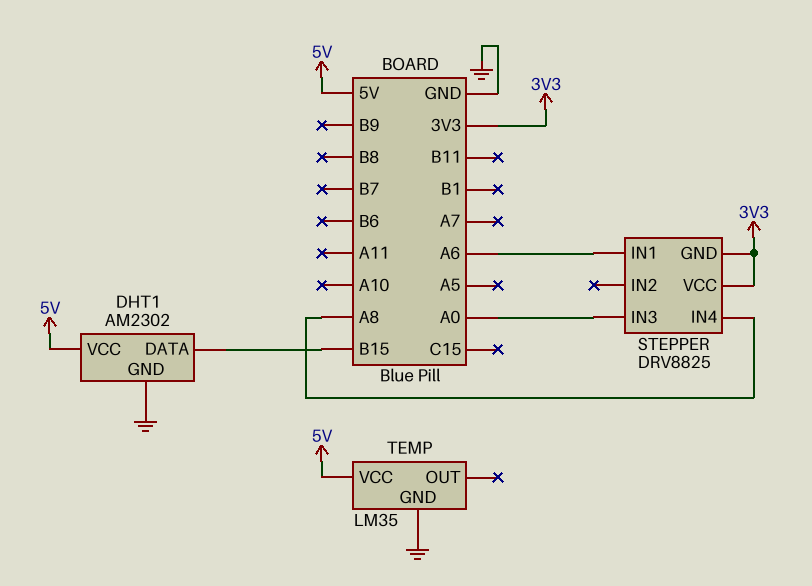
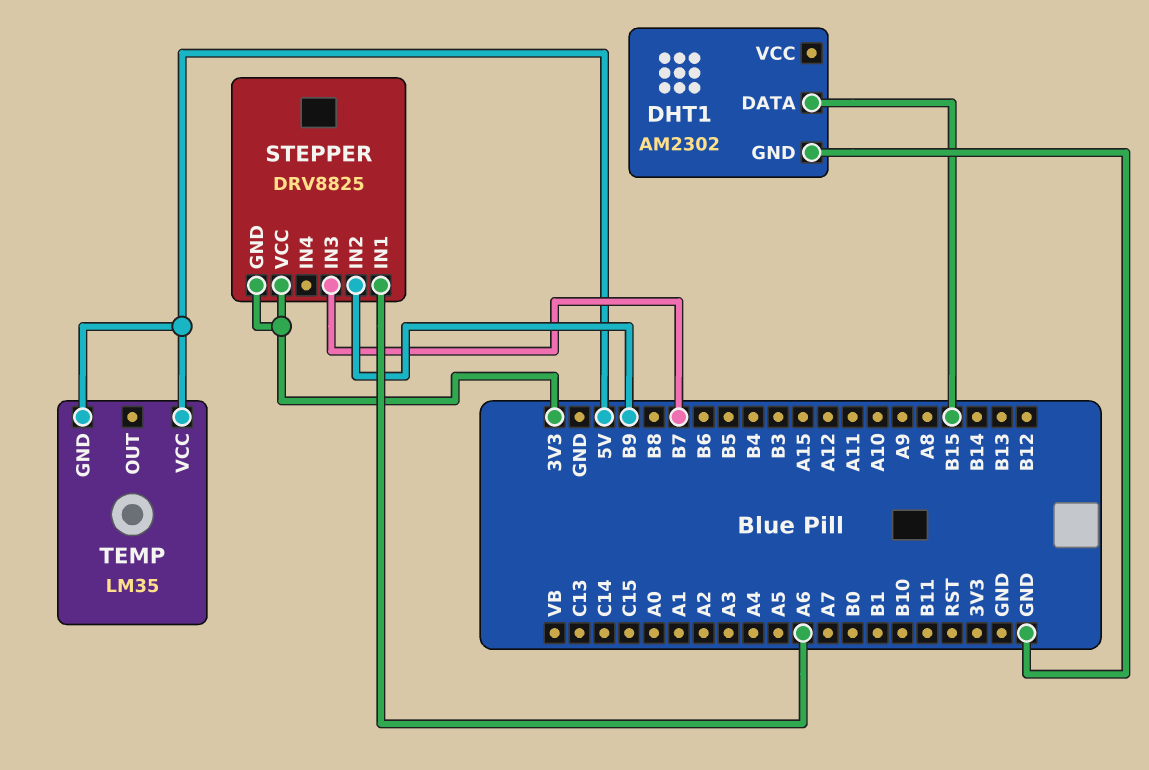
DHT1 pin VCC: 5V -> none
STEPPER pin IN2: none -> B9
STEPPER pin IN3: A0 -> B7
STEPPER pin IN4: A8 -> none
TEMP pin GND: GND -> 5V

